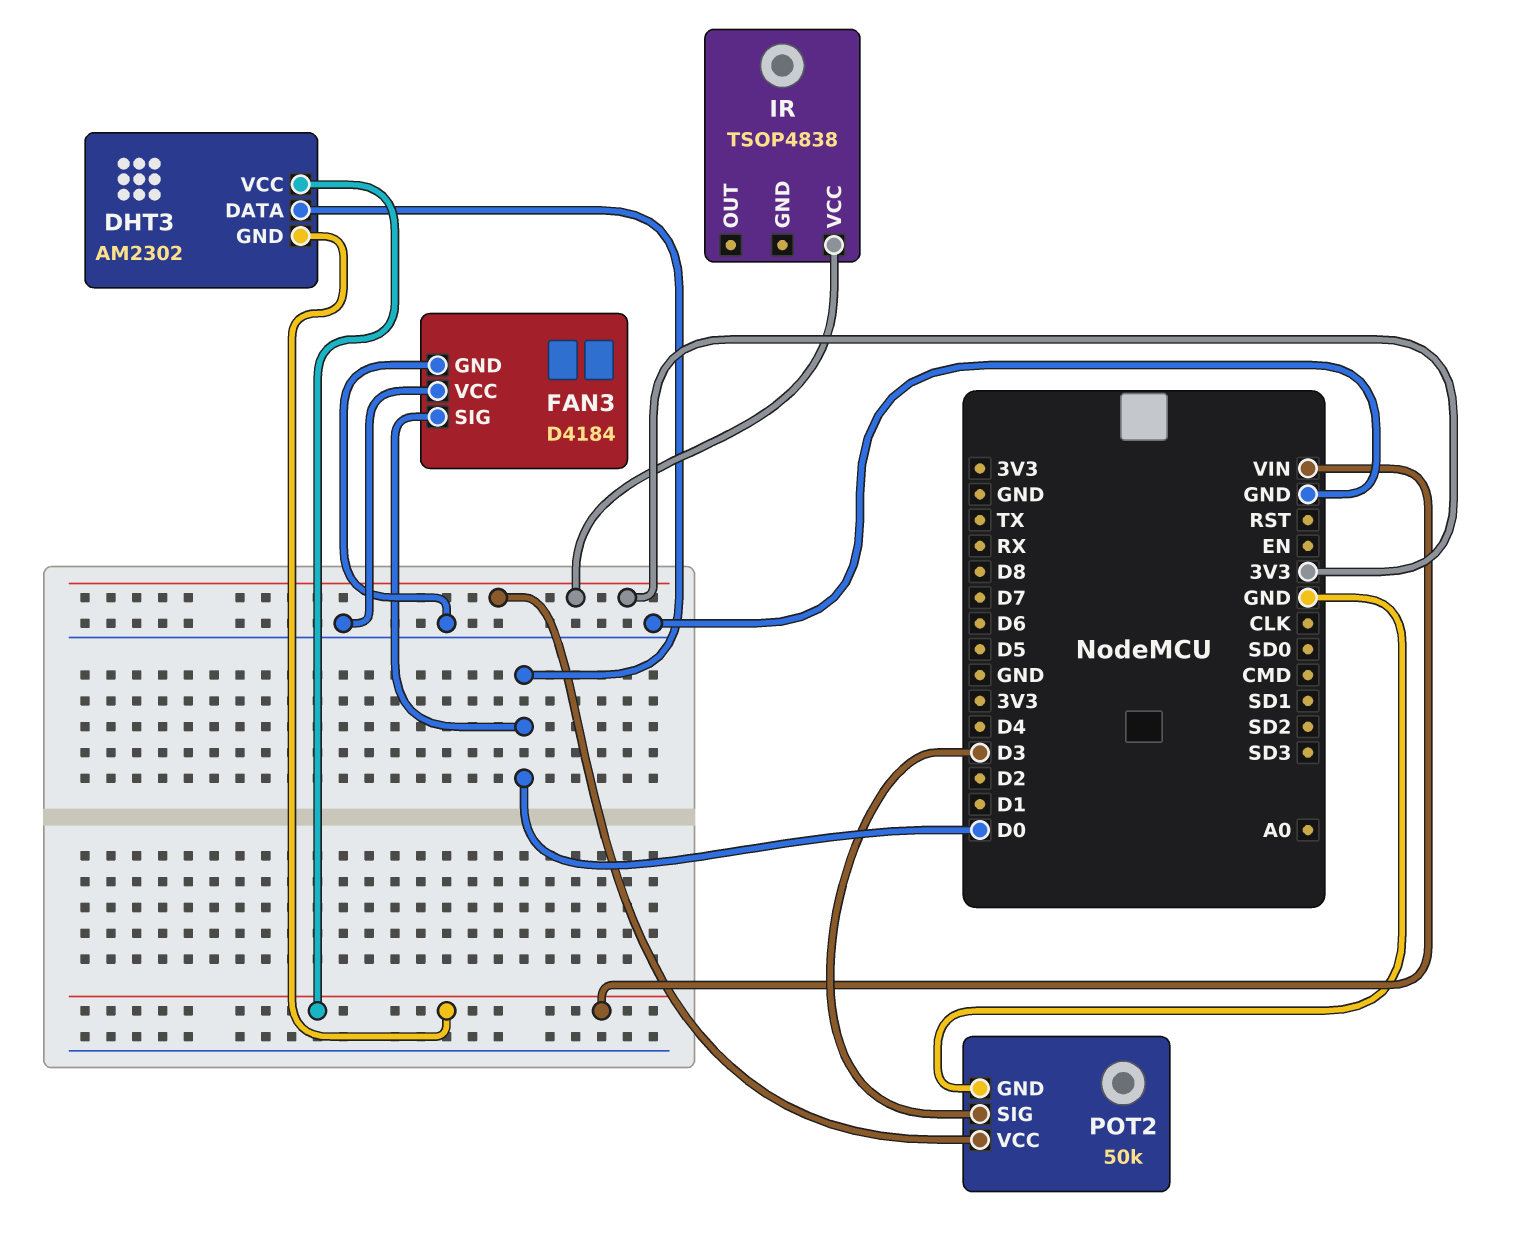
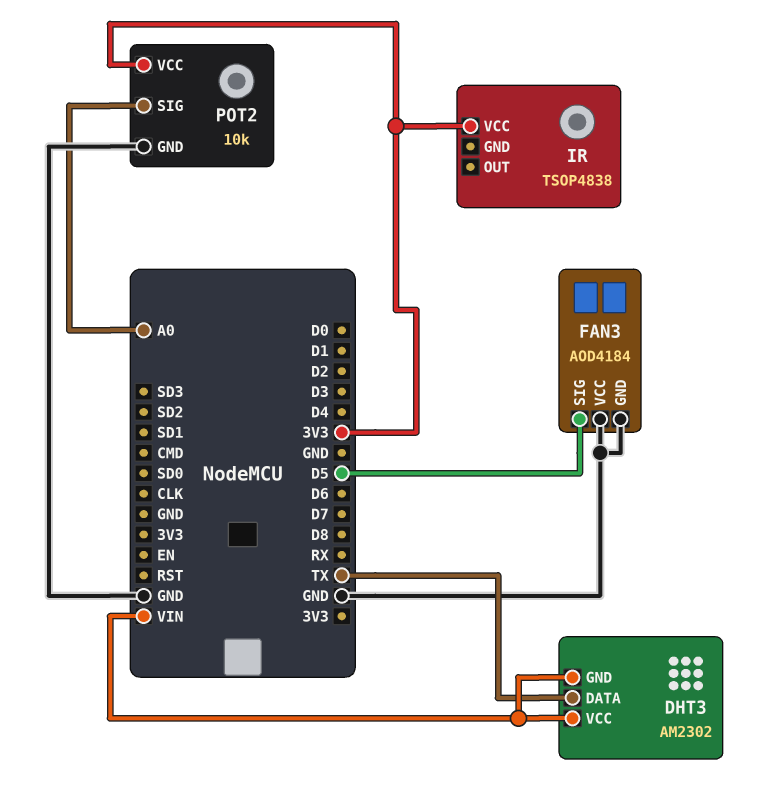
DHT3 pin DATA: D0 -> TX
FAN3: D4184 -> AOD4184
FAN3 pin SIG: D0 -> D5
POT2: 50k -> 10k
POT2 pin SIG: D3 -> A0

